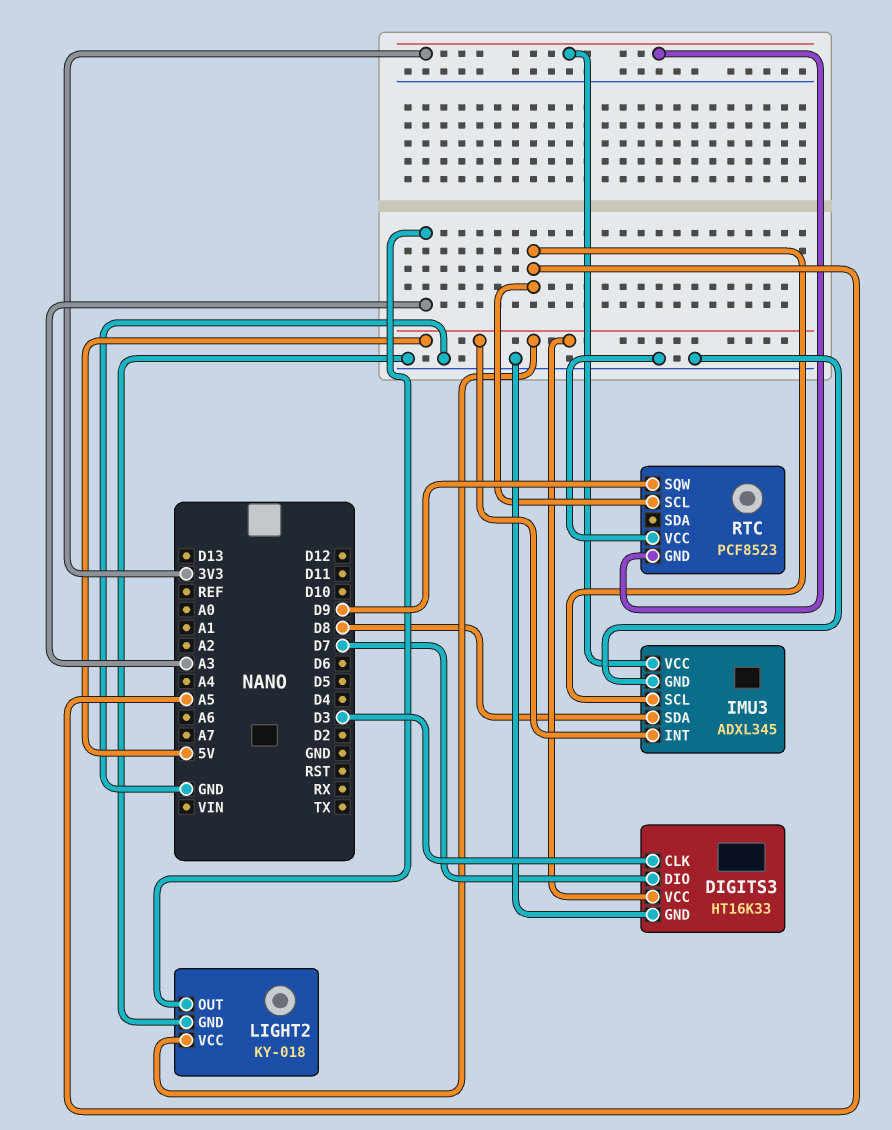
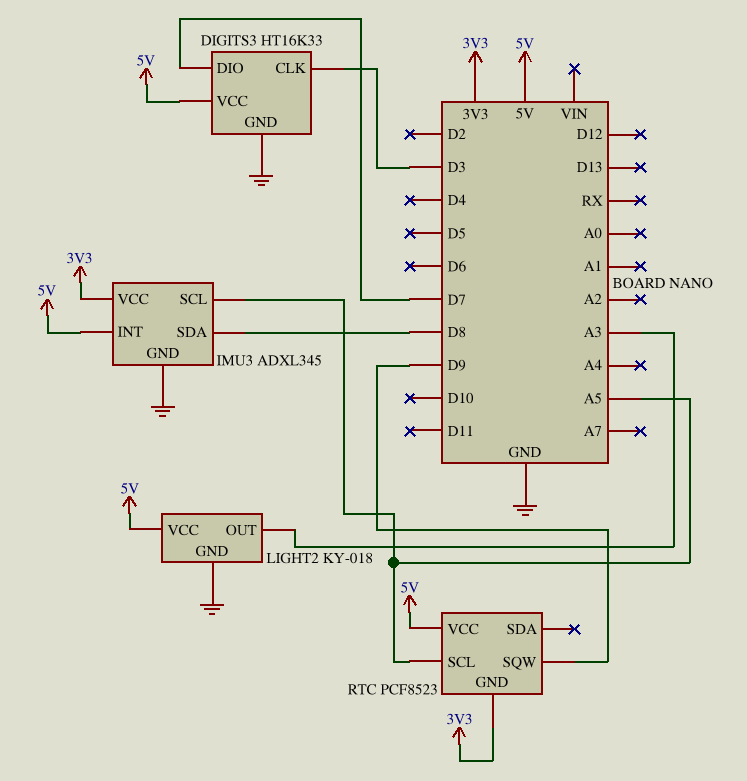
RTC pin VCC: GND -> 5V

